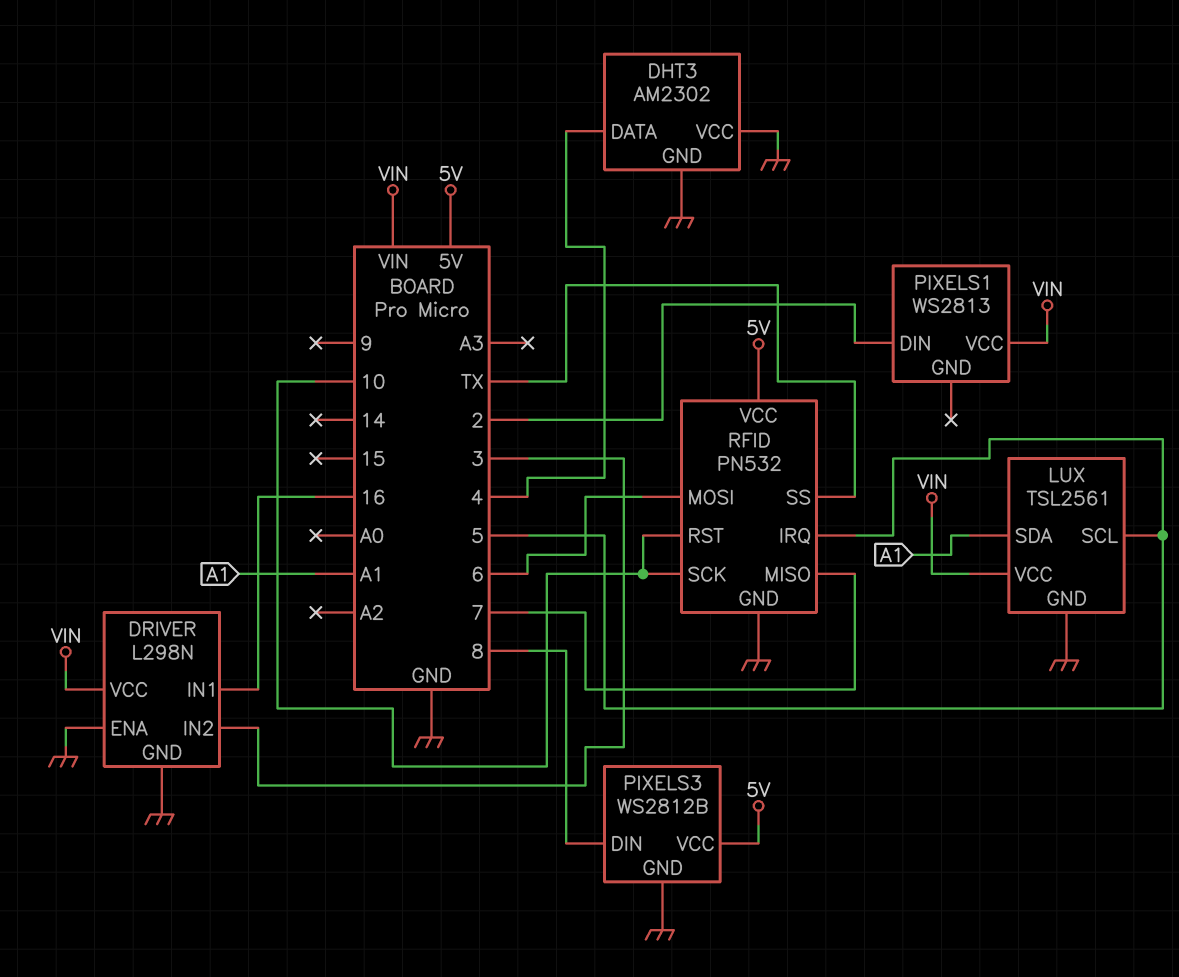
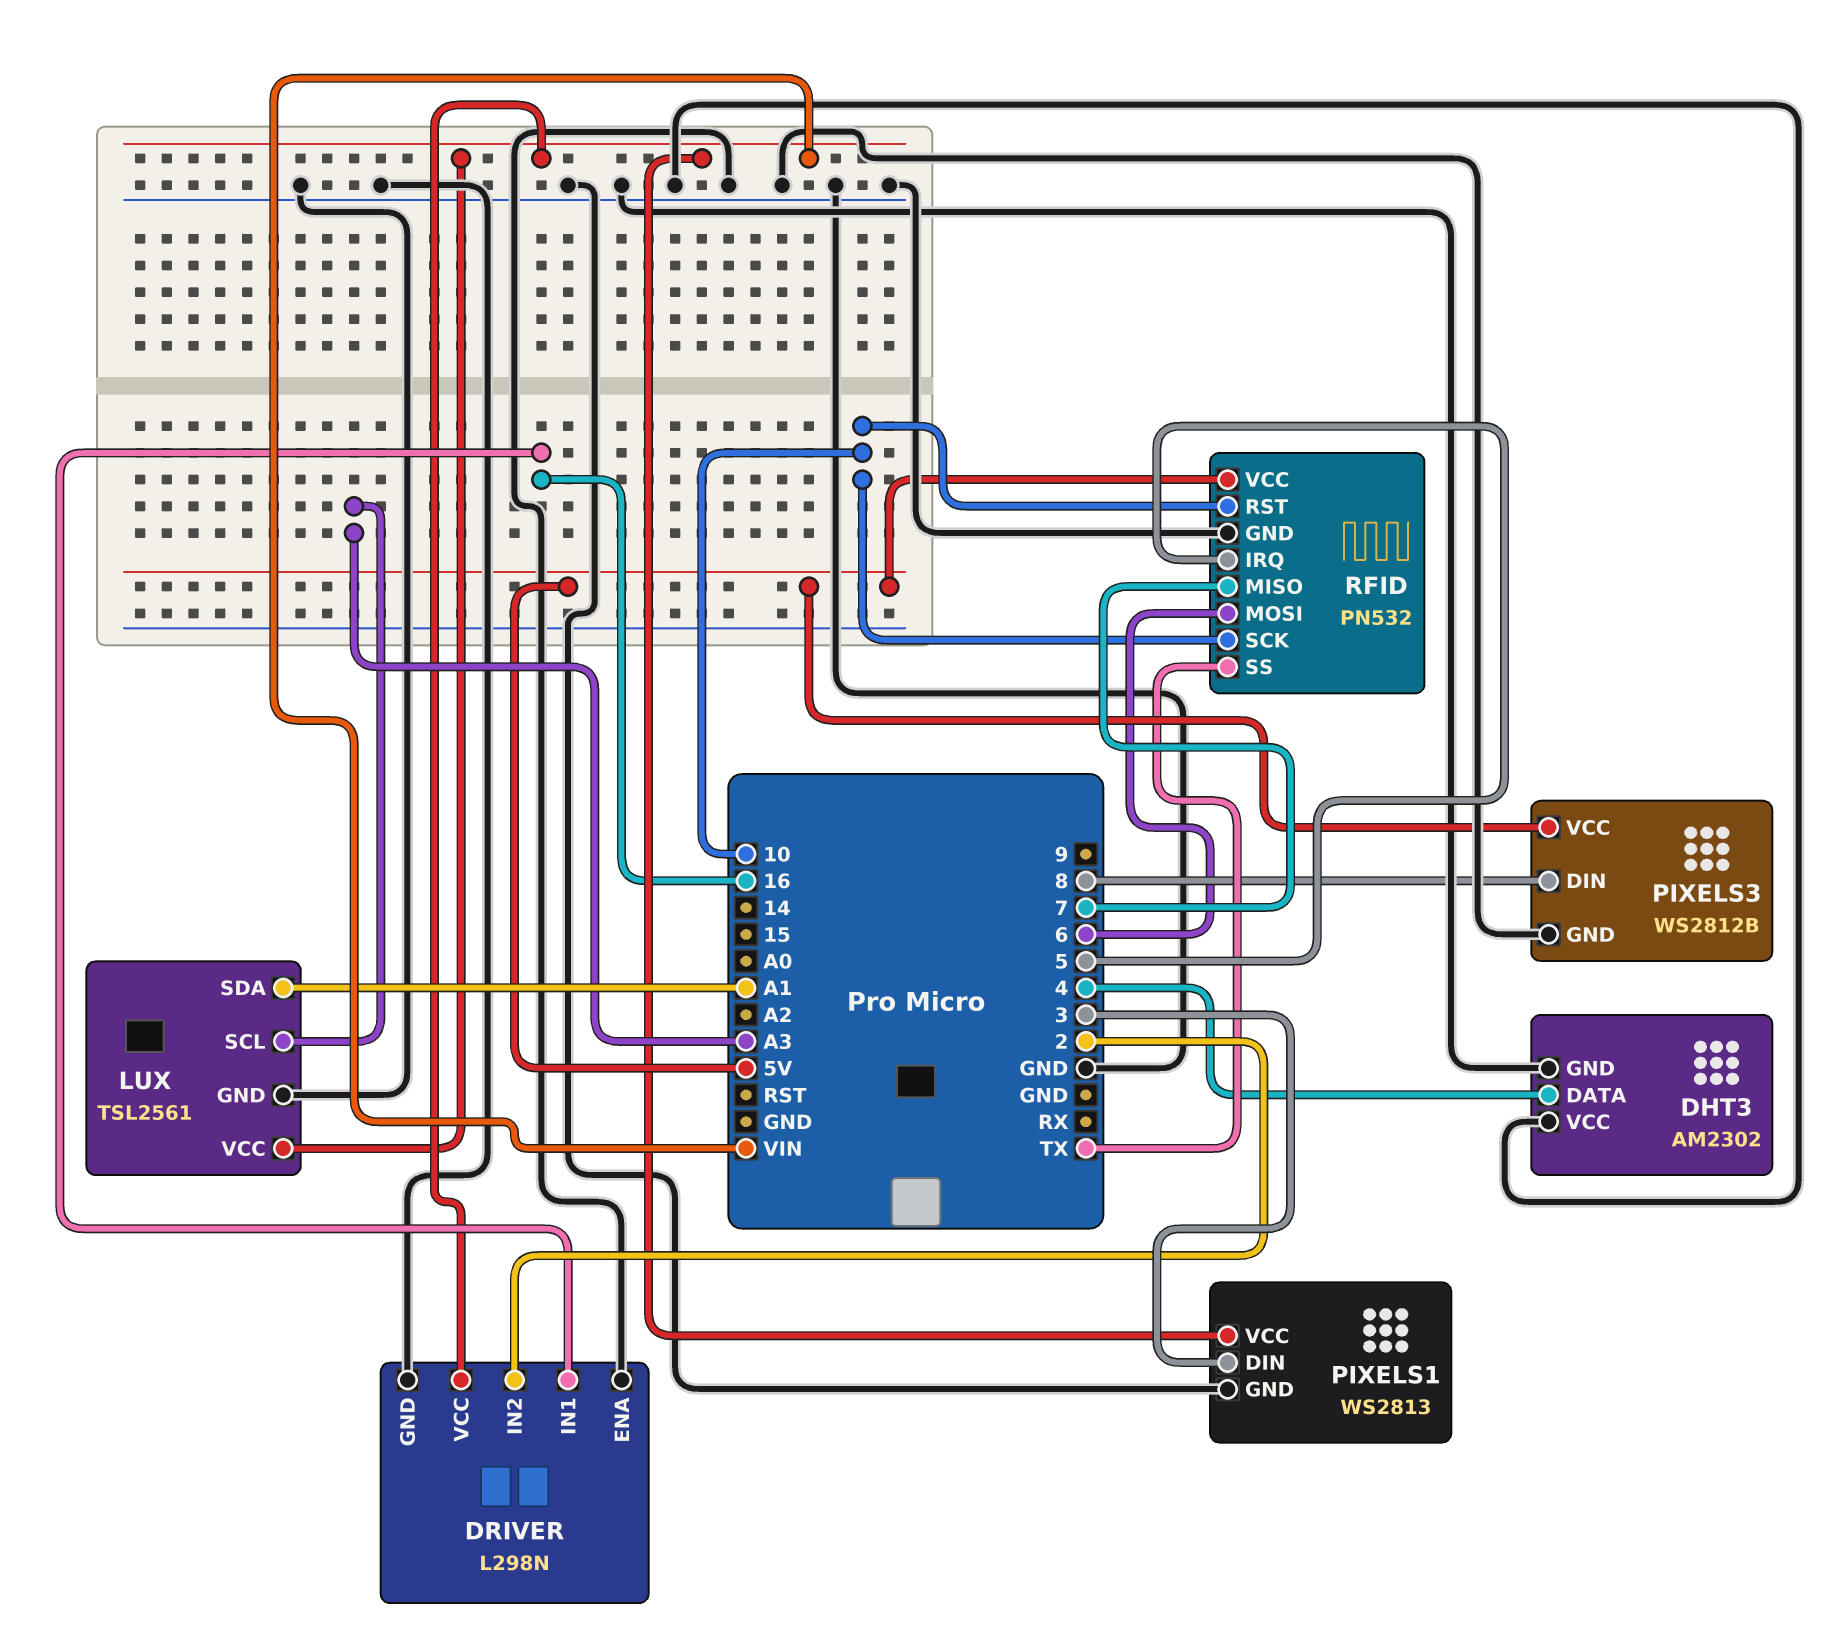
DRIVER pin IN2: 3 -> 2
LUX pin SCL: 5 -> A3
PIXELS1 pin DIN: 2 -> 3
PIXELS1 pin GND: none -> GND

